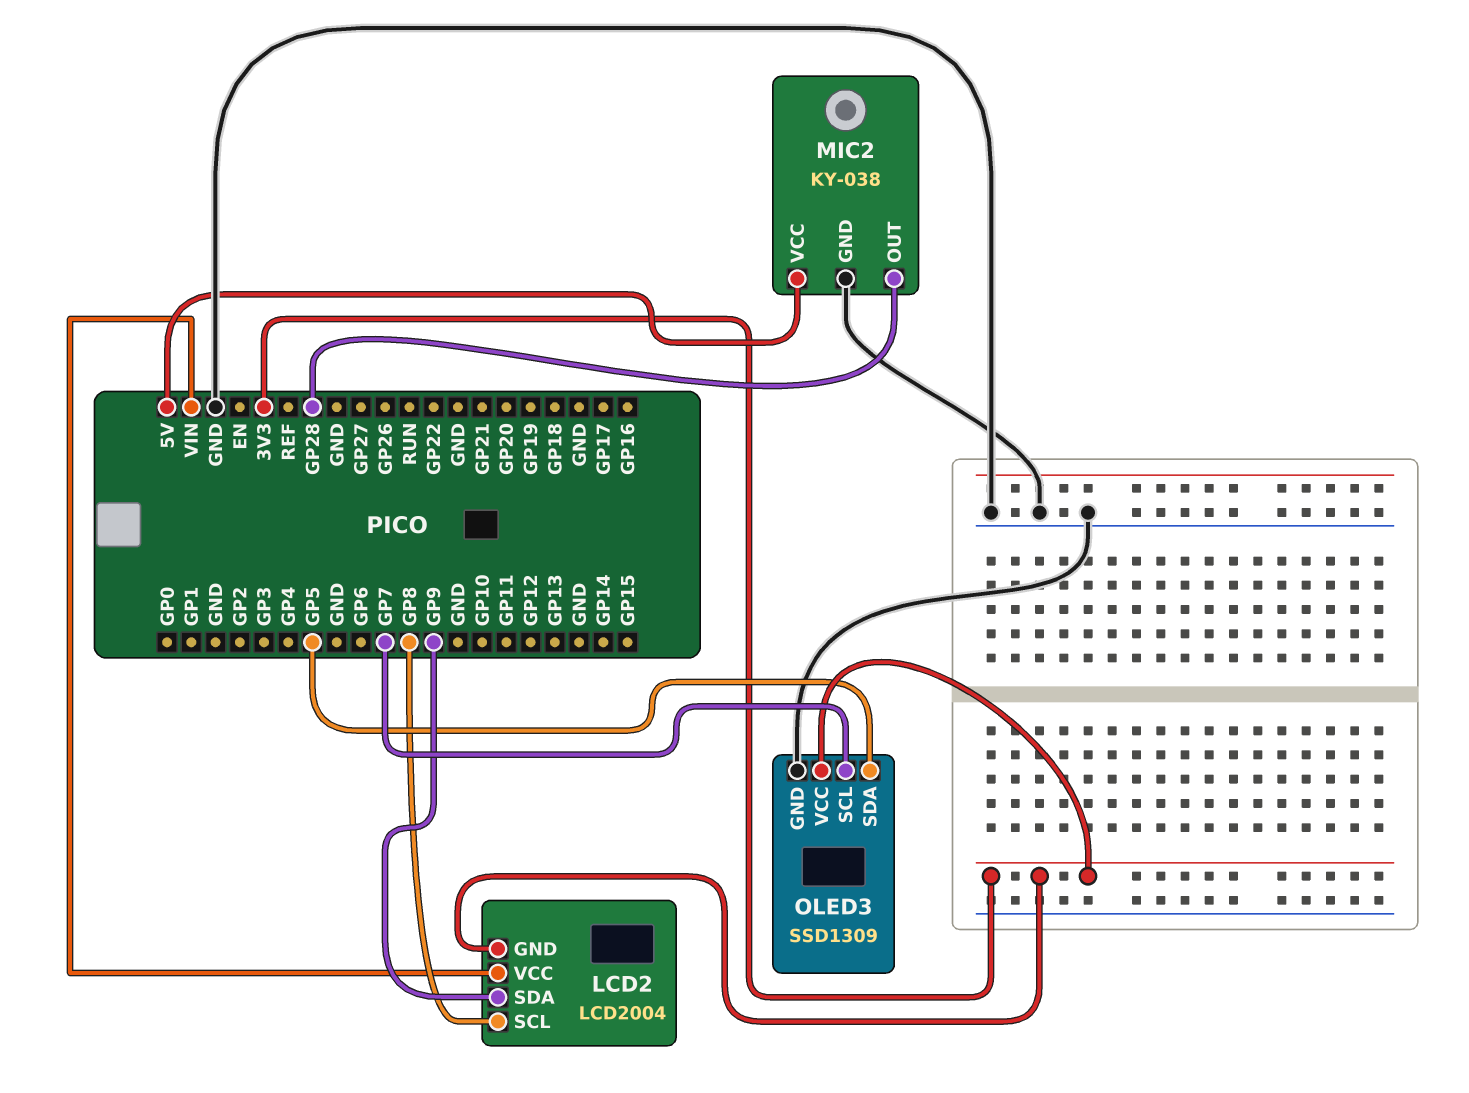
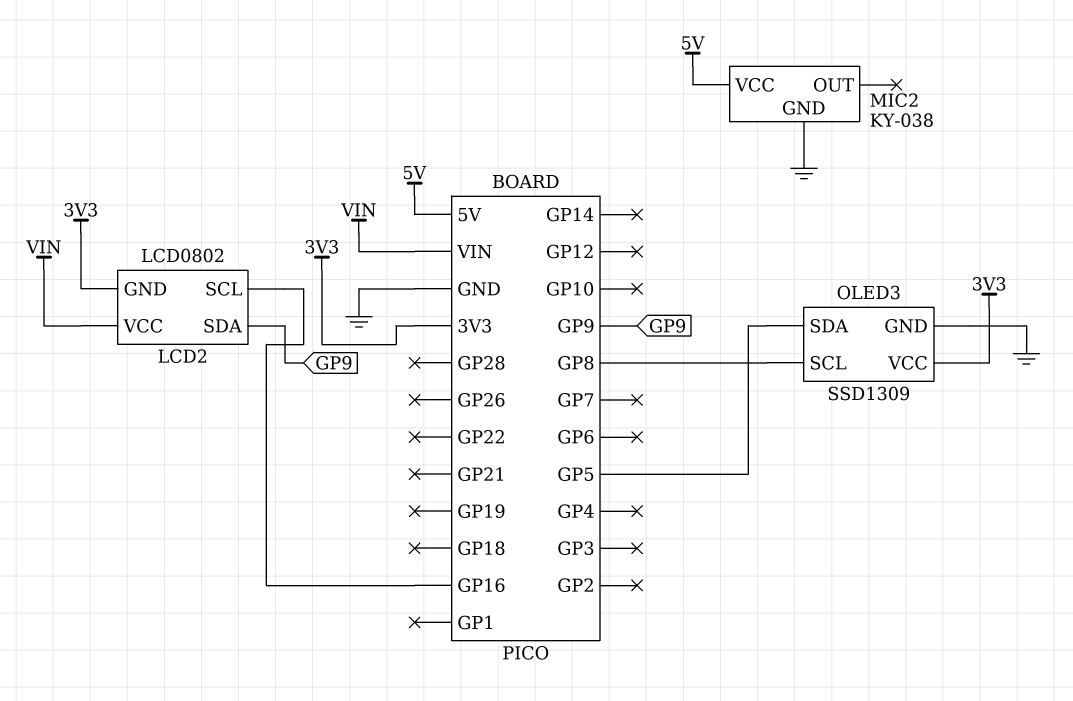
LCD2: LCD2004 -> LCD0802
LCD2 pin SCL: GP8 -> GP16
MIC2 pin OUT: GP28 -> none
OLED3 pin SCL: GP7 -> GP8

